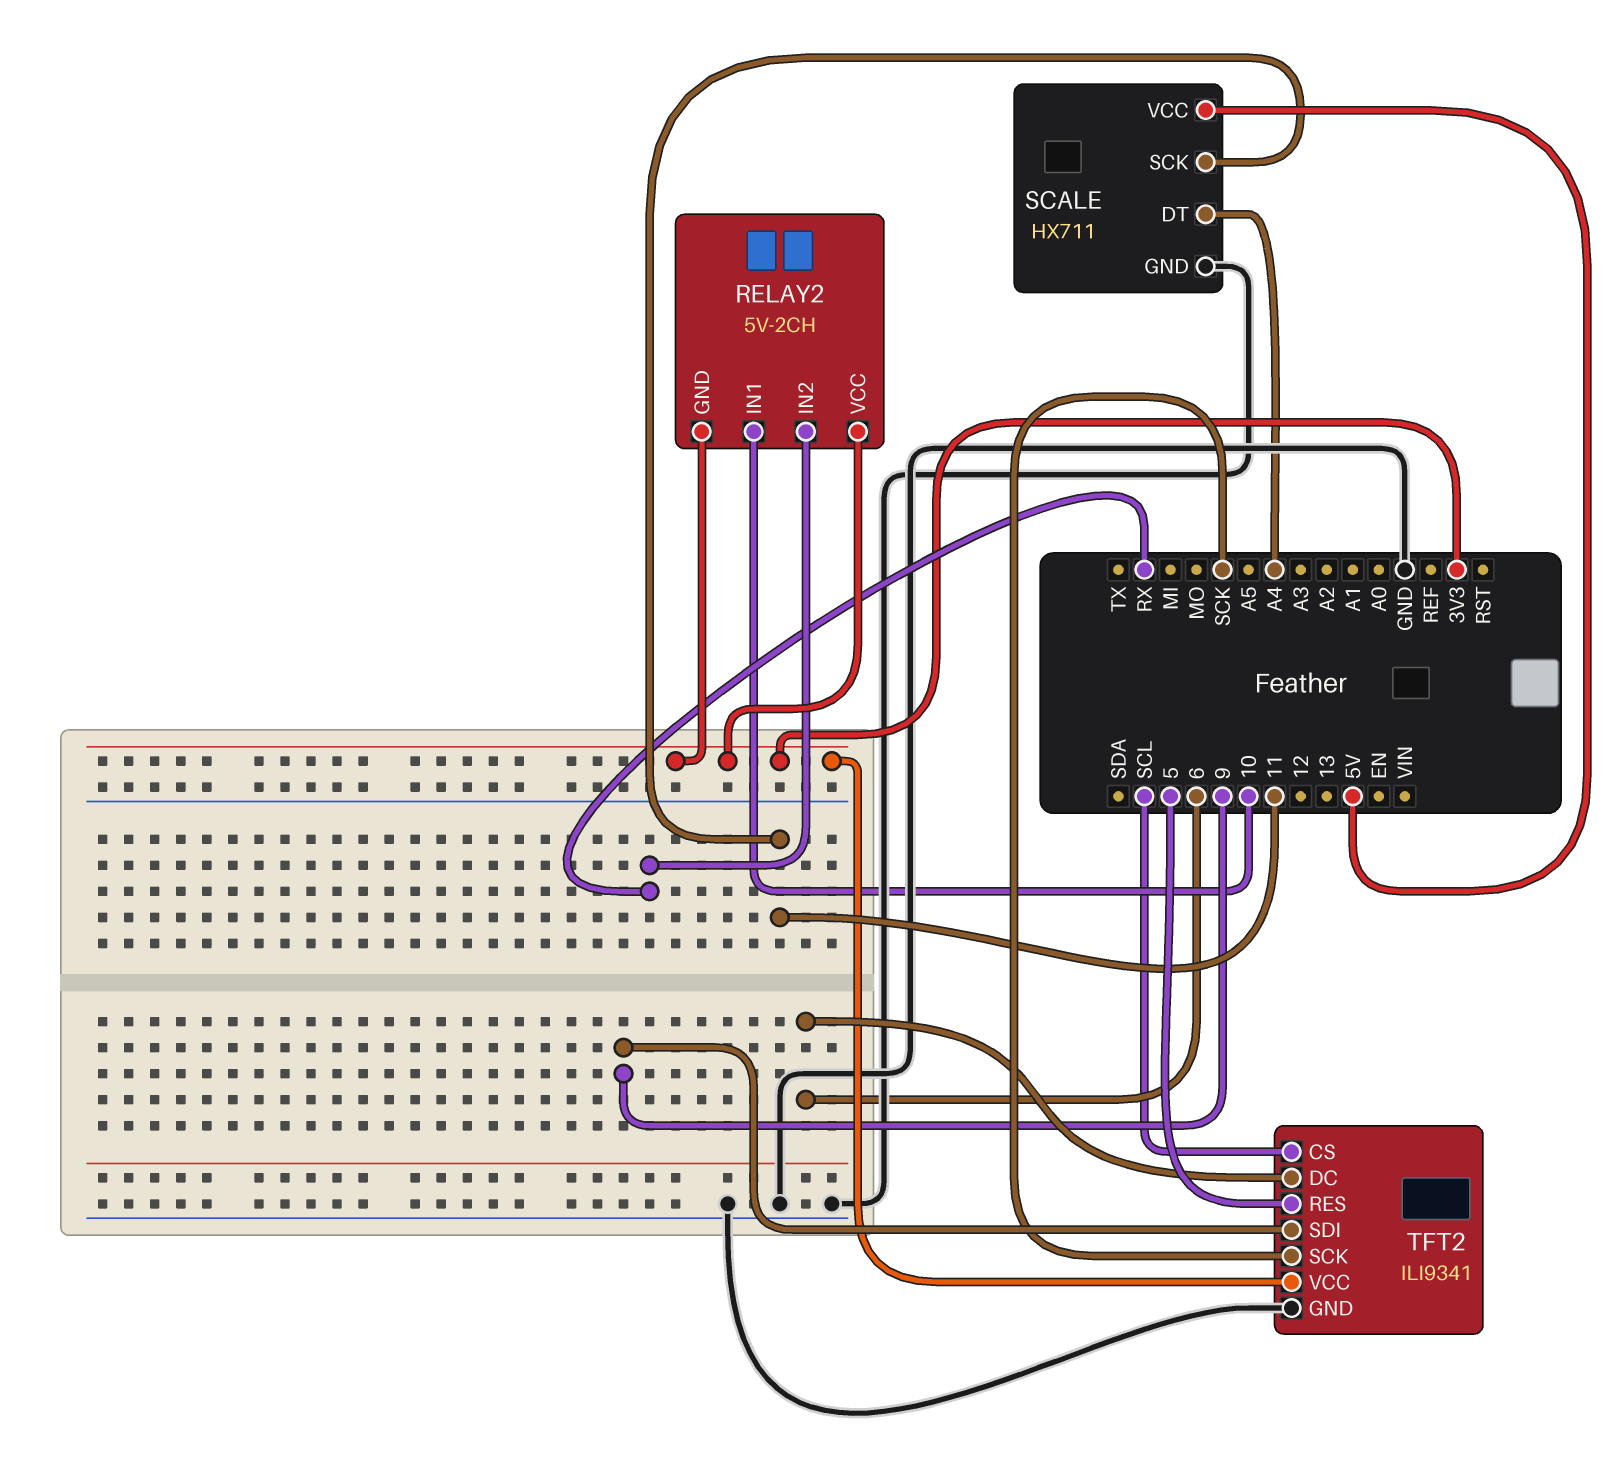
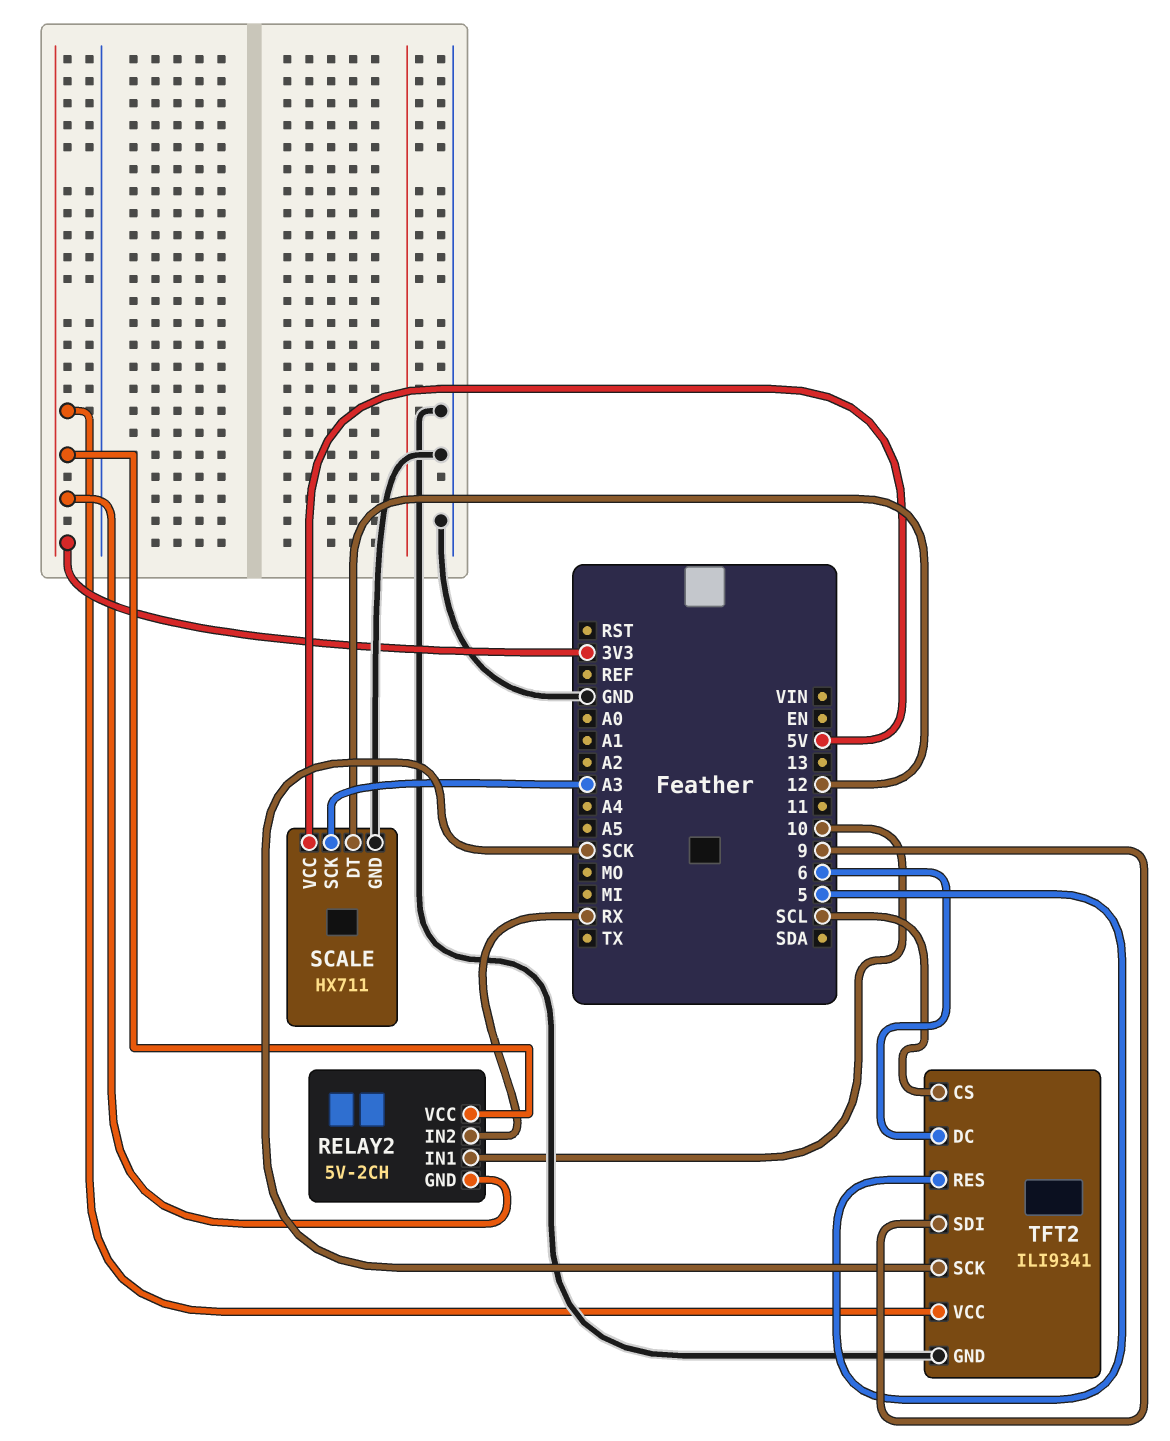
SCALE pin DT: A4 -> 12
SCALE pin SCK: 11 -> A3

